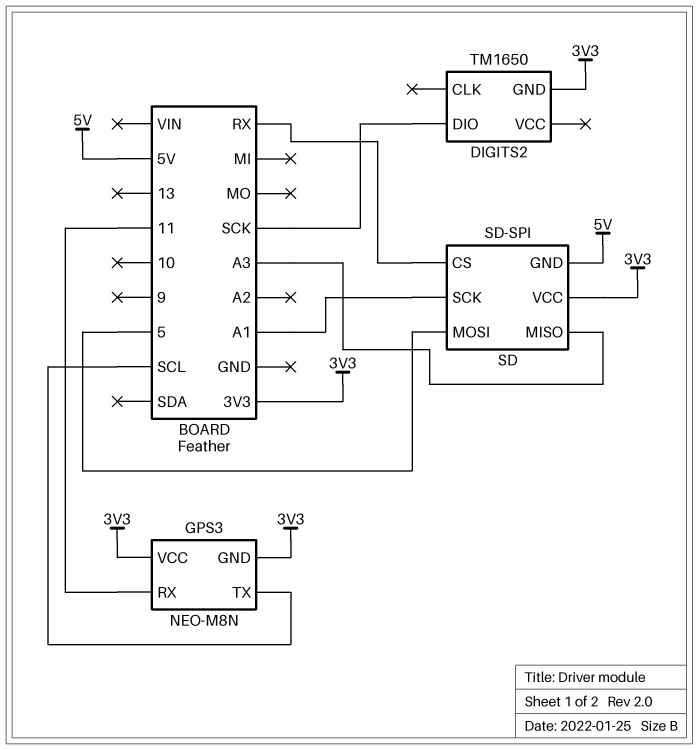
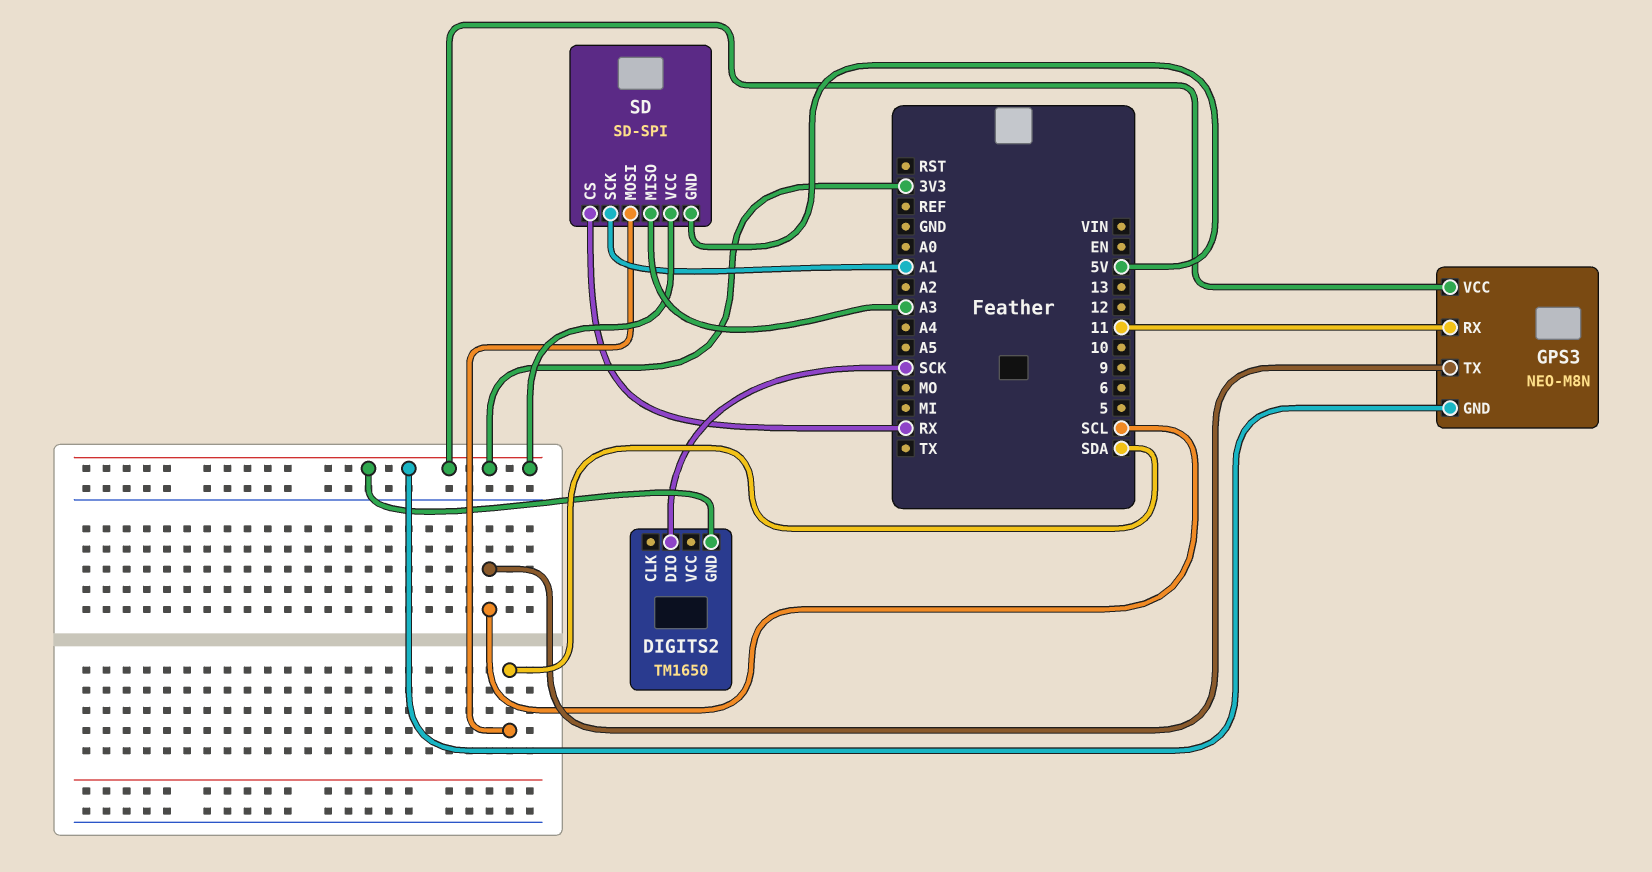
SD pin MOSI: 5 -> SDA

